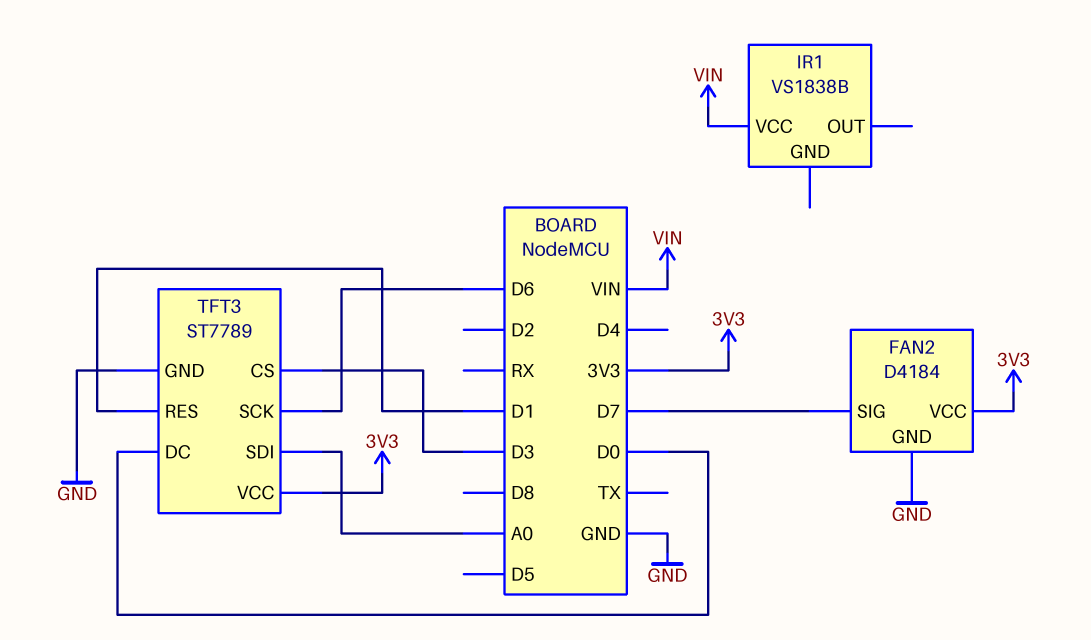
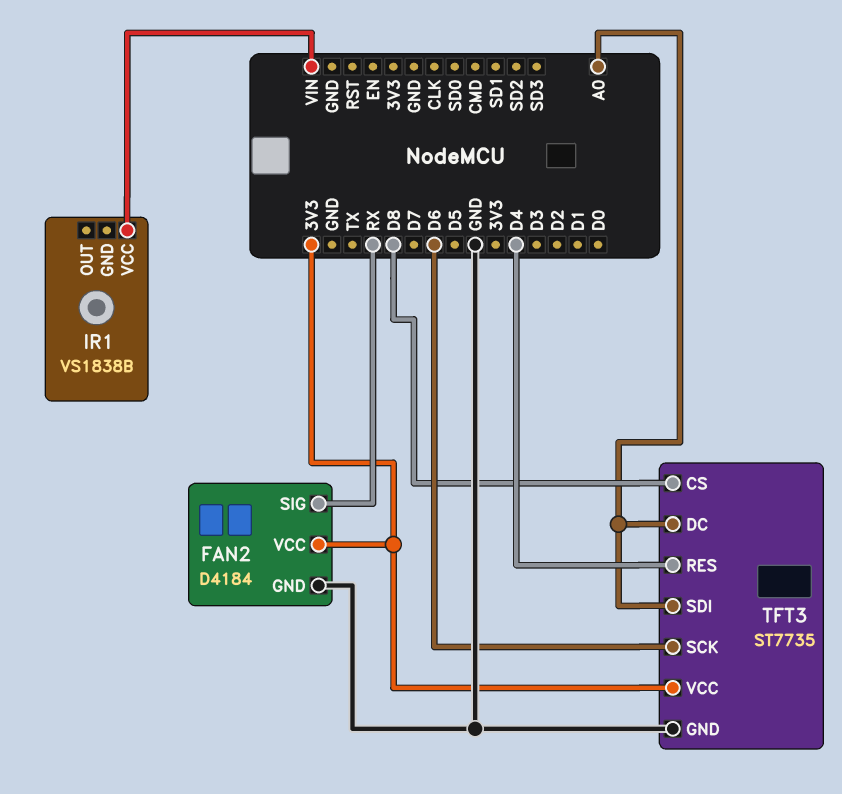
FAN2 pin SIG: D7 -> RX
TFT3: ST7789 -> ST7735
TFT3 pin CS: D3 -> D8
TFT3 pin DC: D0 -> A0
TFT3 pin RES: D1 -> D4

